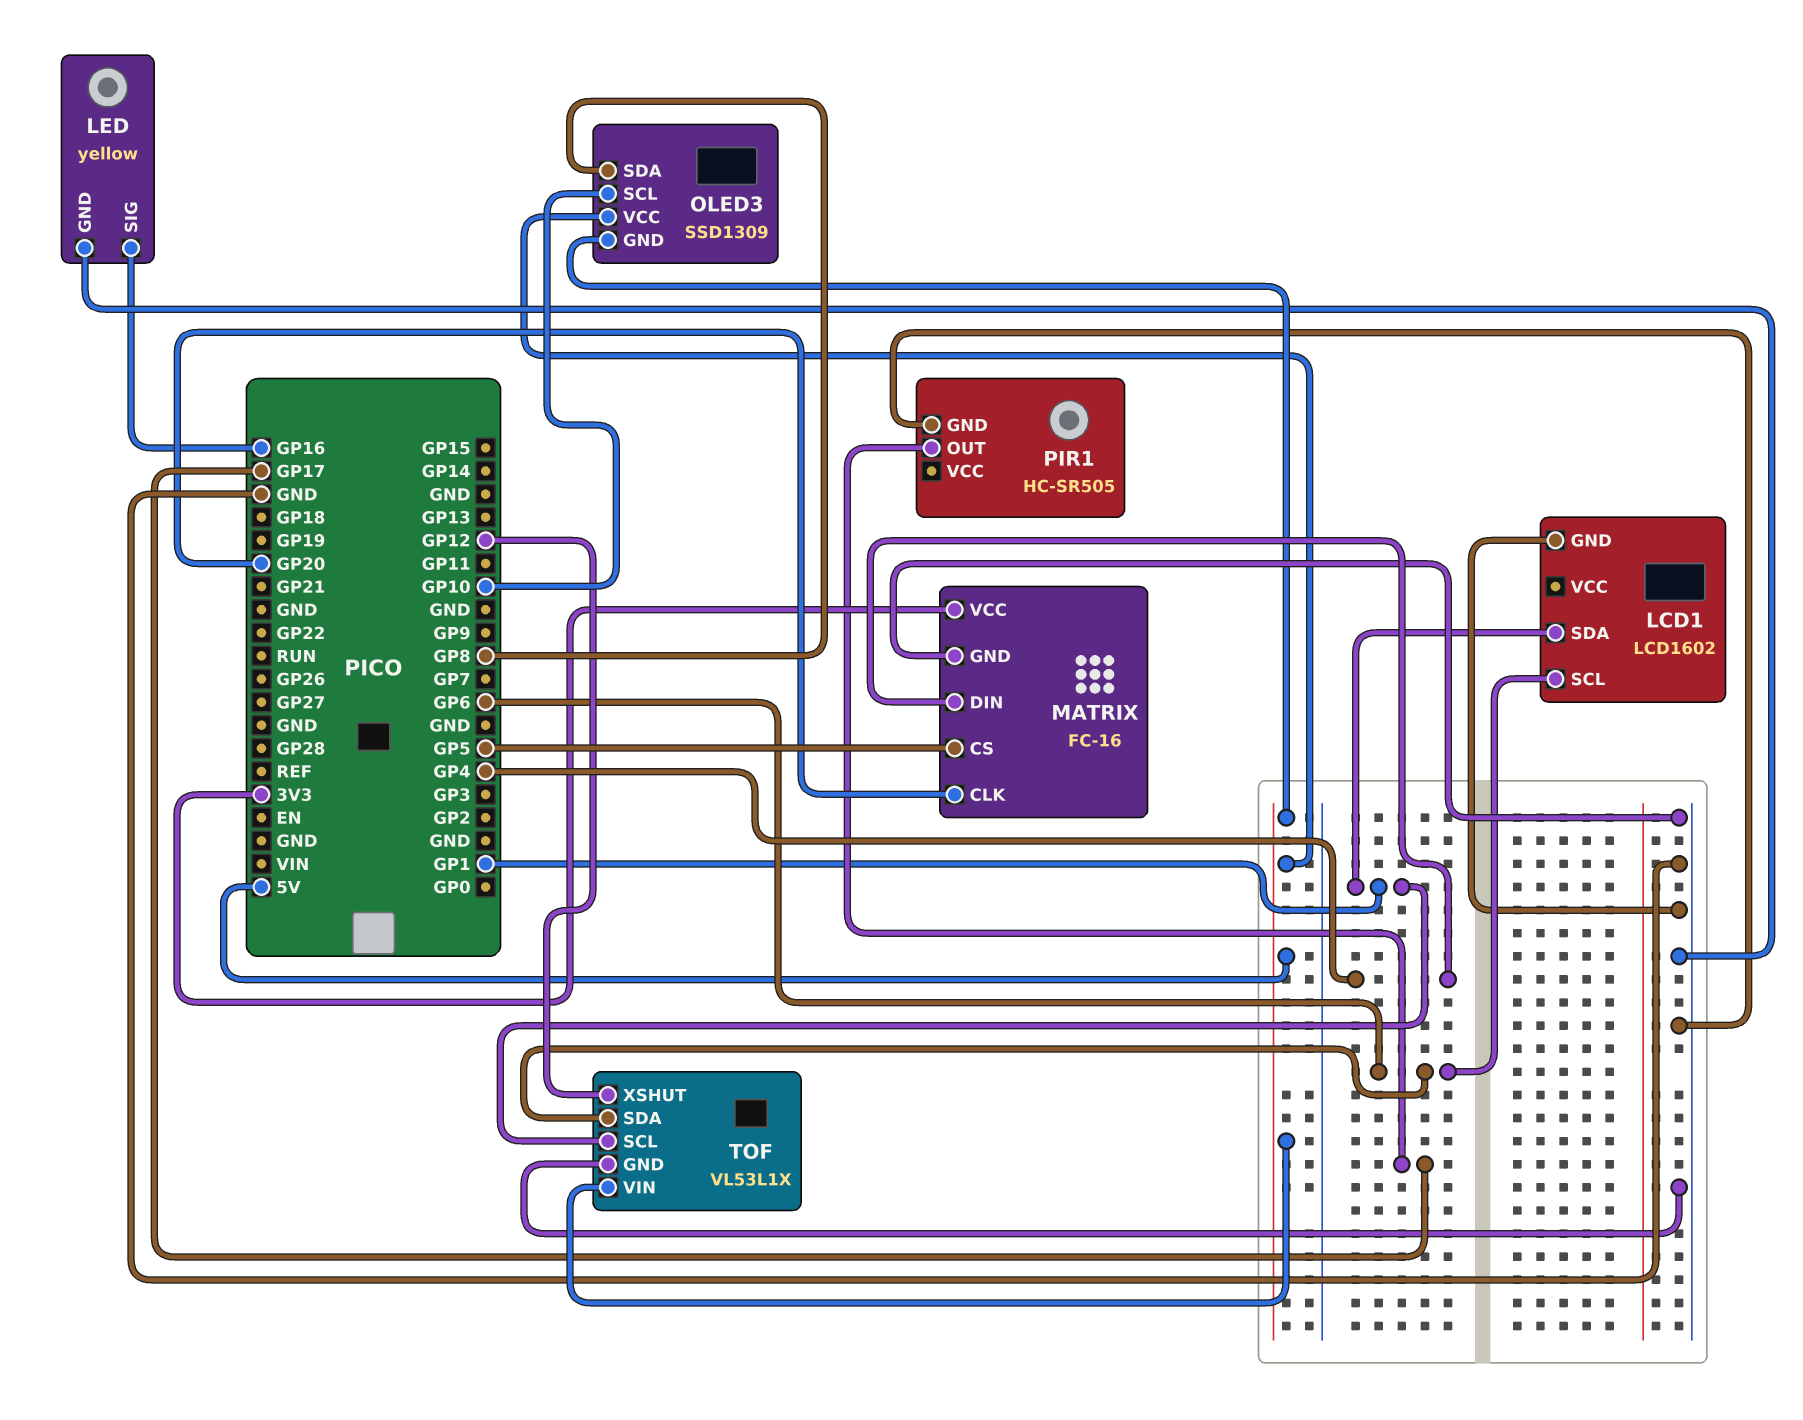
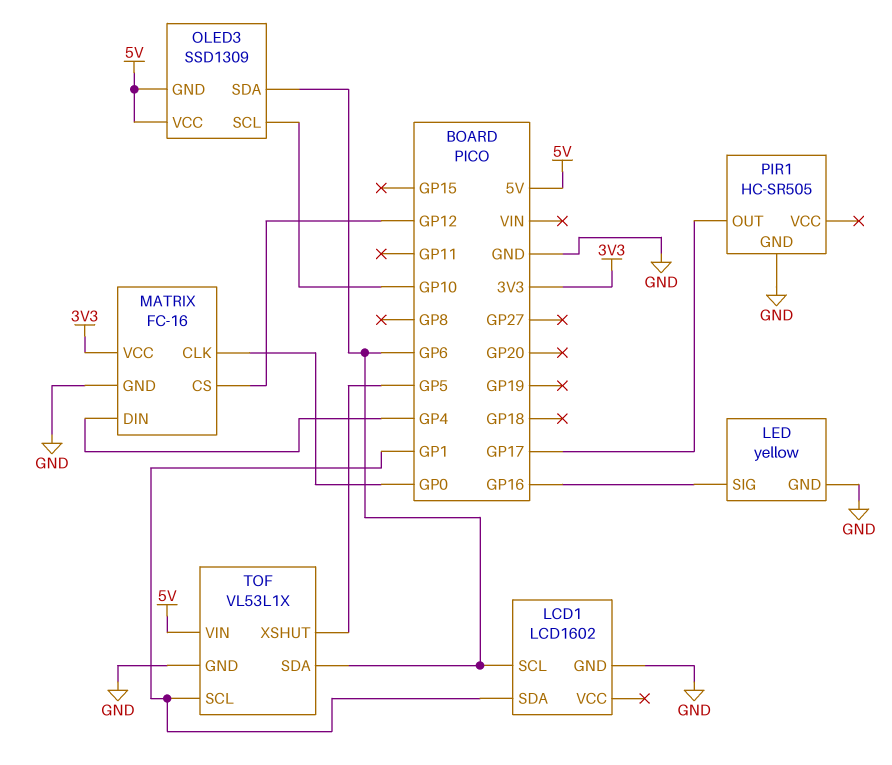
MATRIX pin CLK: GP20 -> GP0
MATRIX pin CS: GP5 -> GP12
OLED3 pin SDA: GP8 -> GP6
TOF pin XSHUT: GP12 -> GP5

